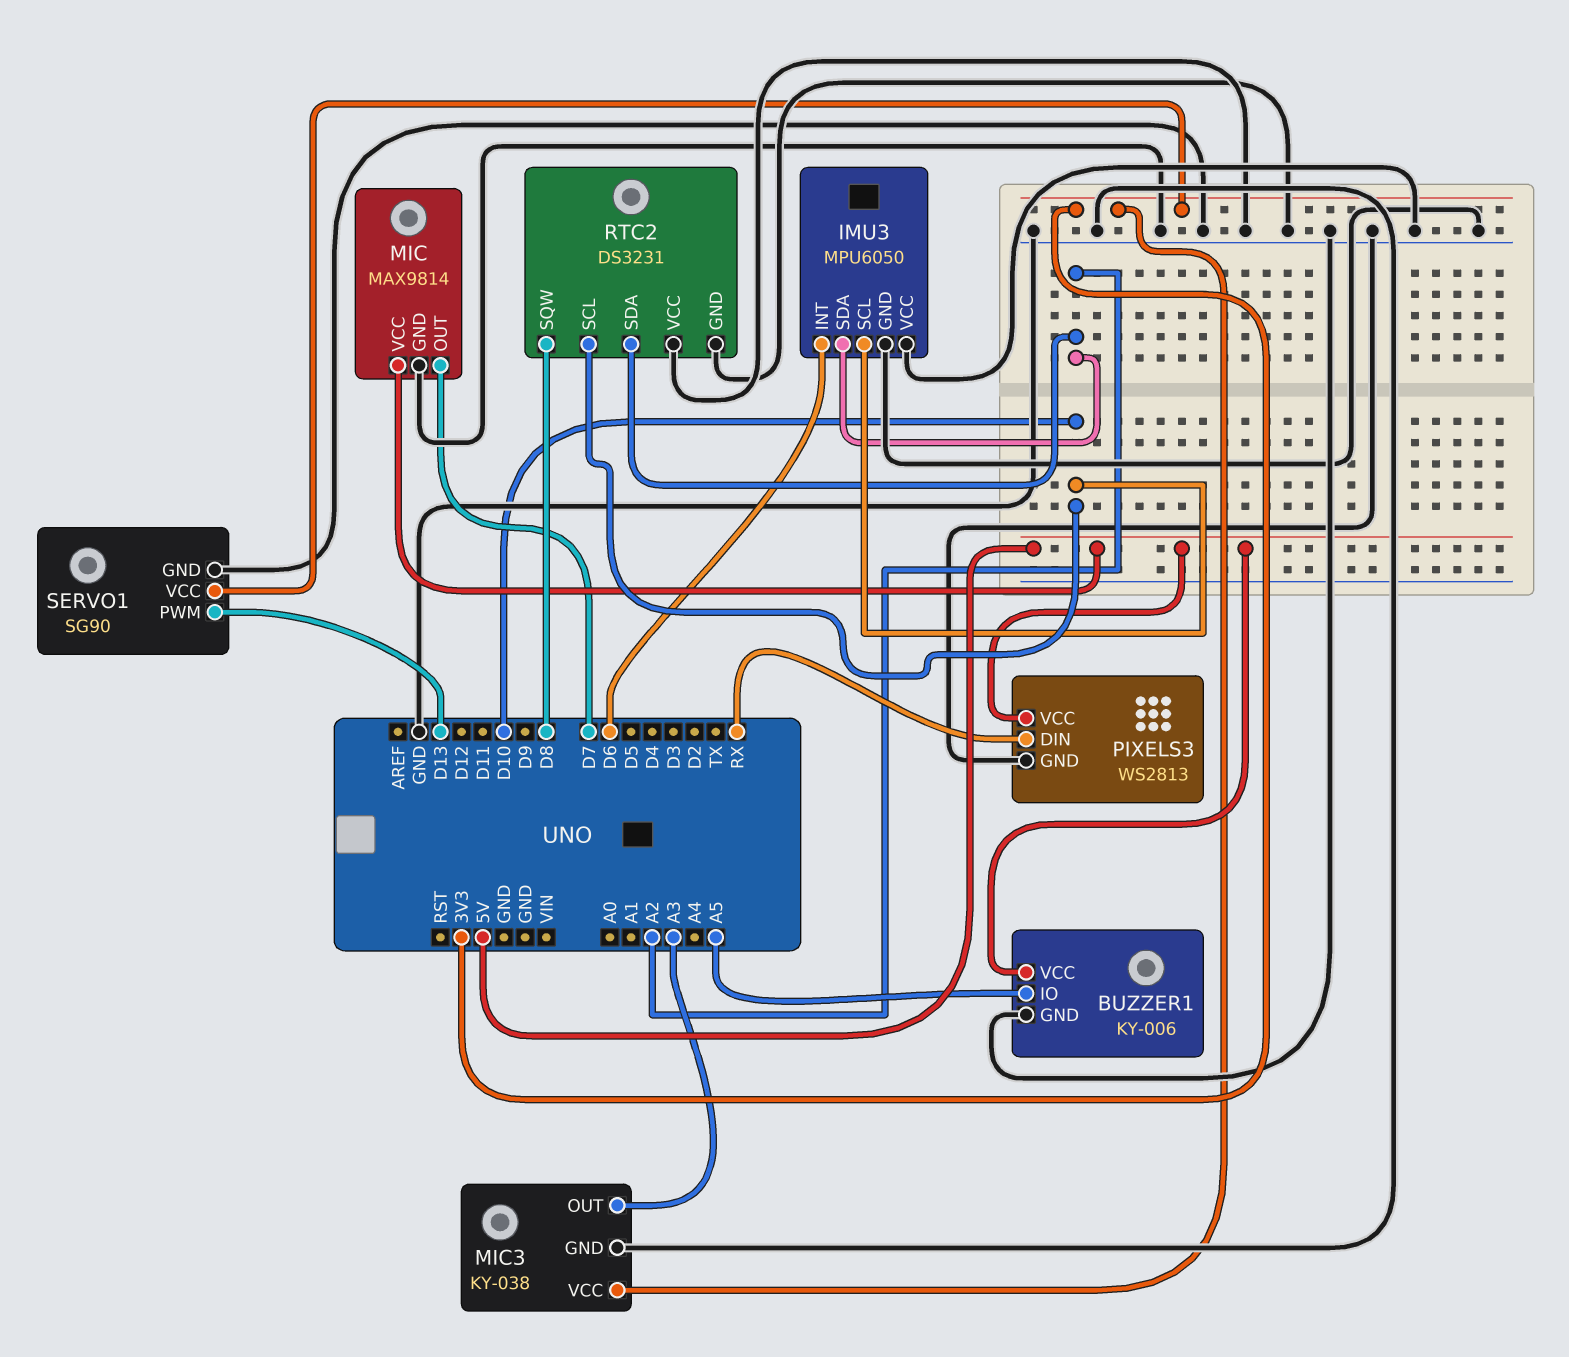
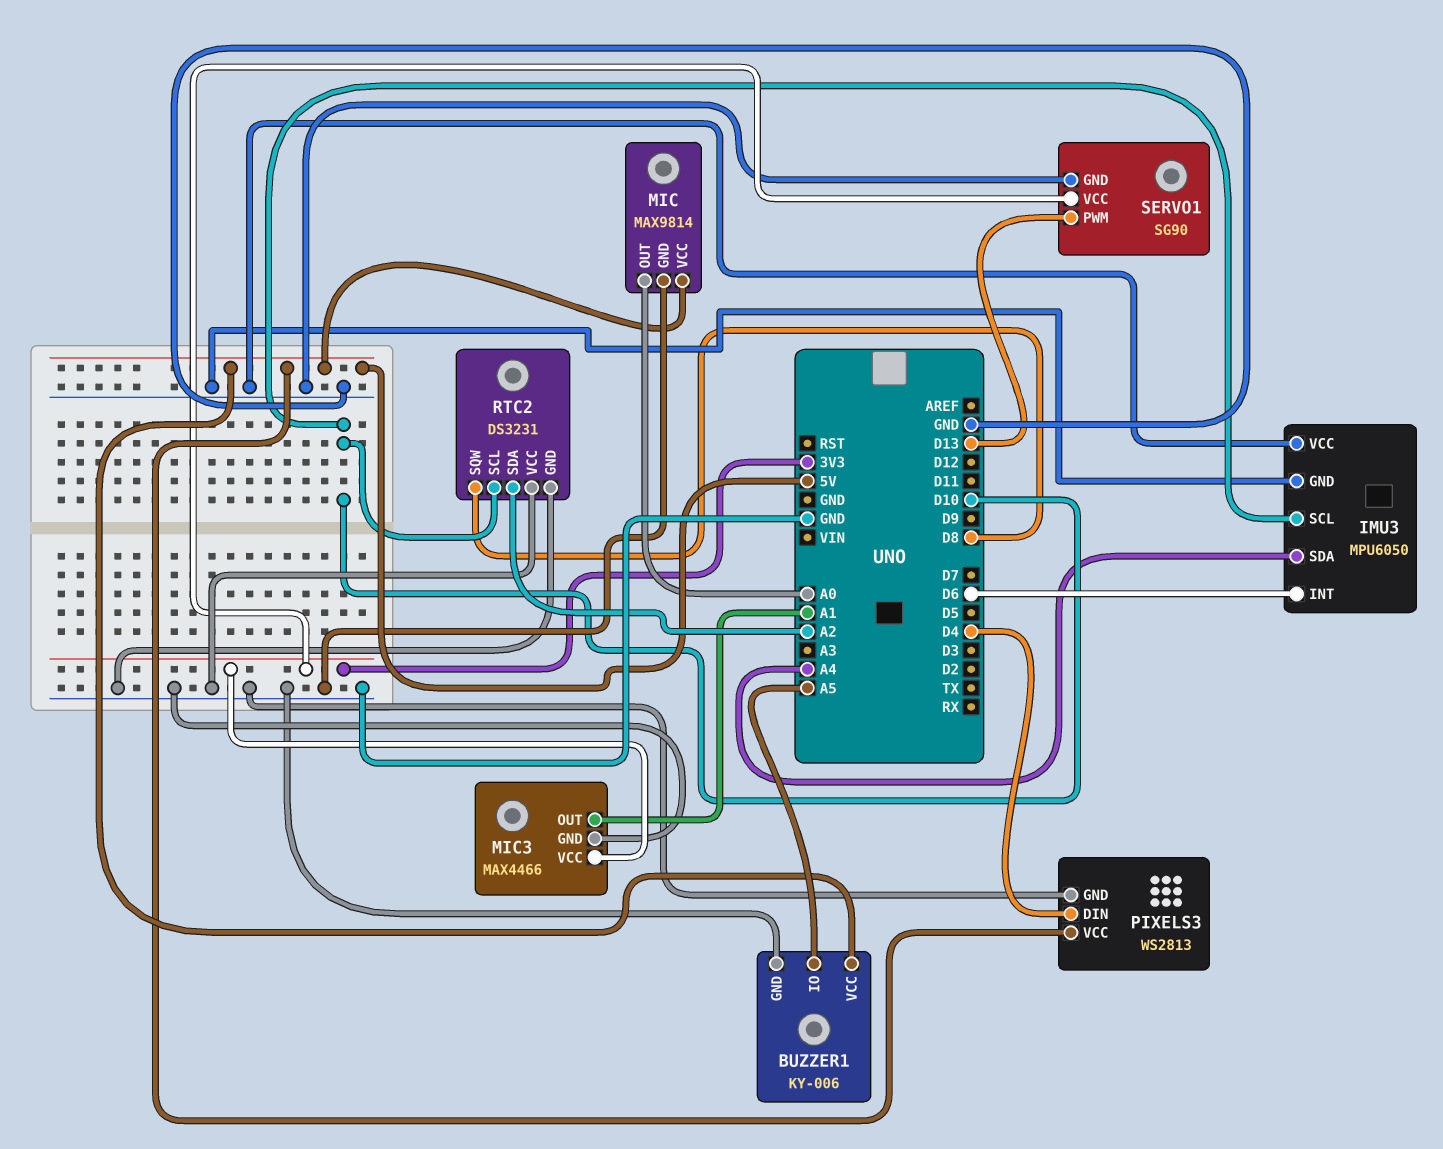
IMU3 pin SDA: A2 -> A4
MIC pin OUT: D7 -> A0
MIC3: KY-038 -> MAX4466
MIC3 pin OUT: A3 -> A1
PIXELS3 pin DIN: RX -> D4

